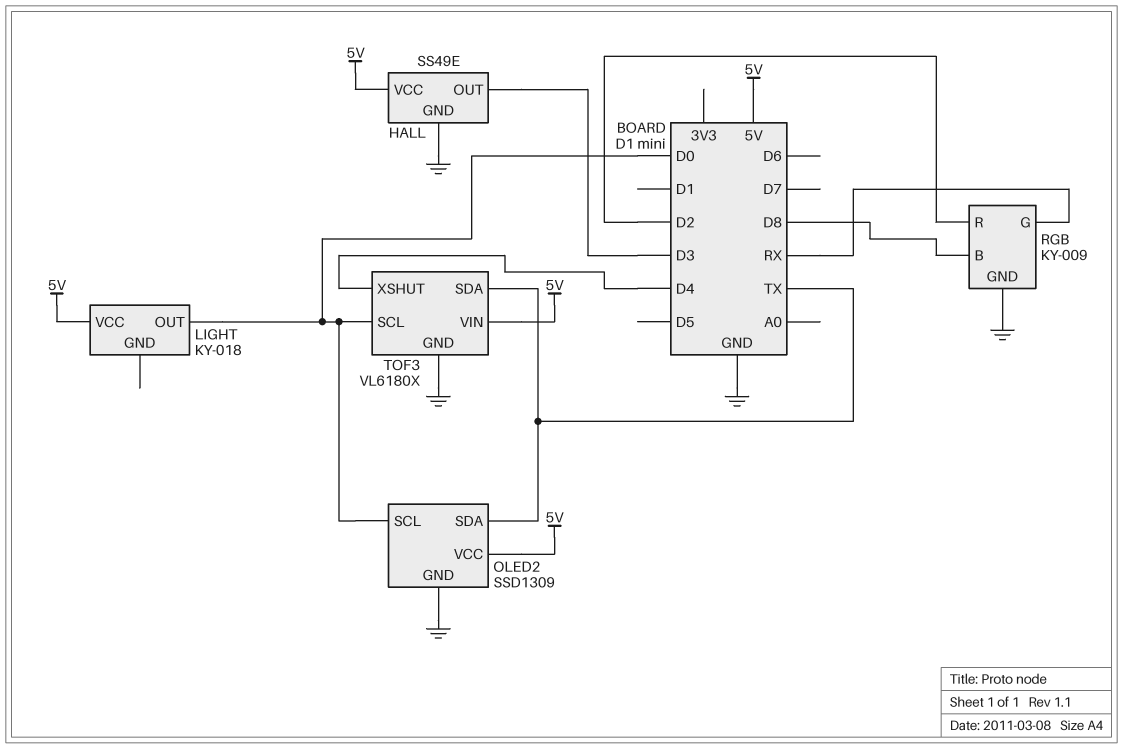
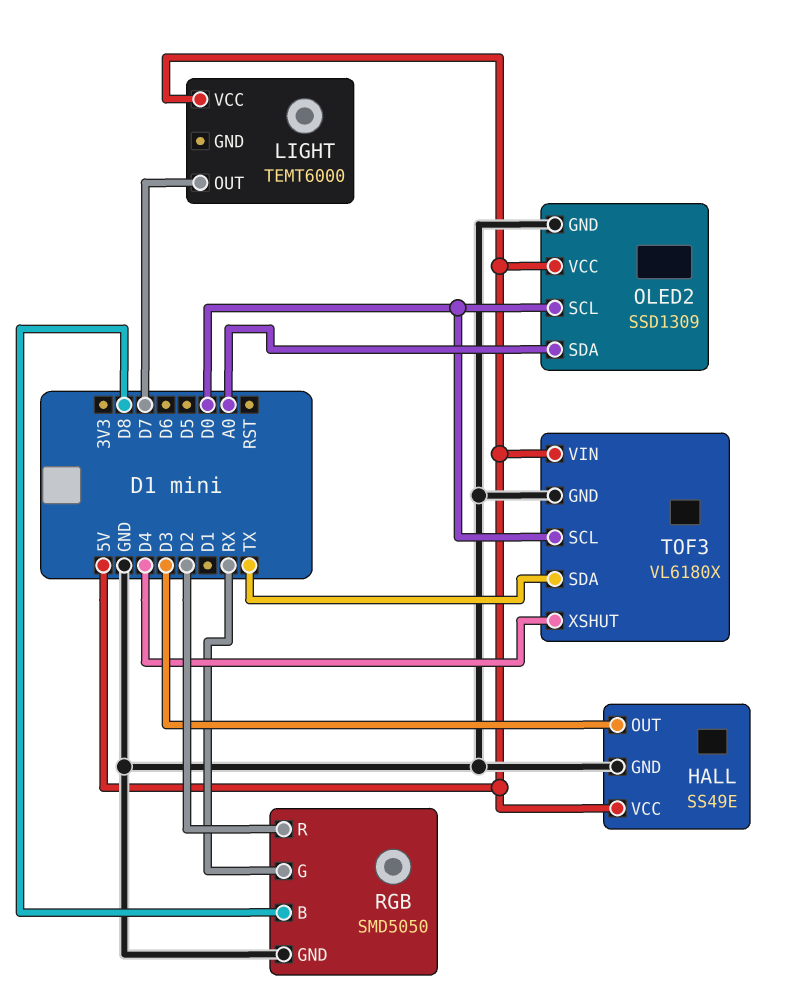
LIGHT: KY-018 -> TEMT6000
LIGHT pin OUT: D0 -> D7
OLED2 pin SDA: TX -> A0
RGB: KY-009 -> SMD5050

